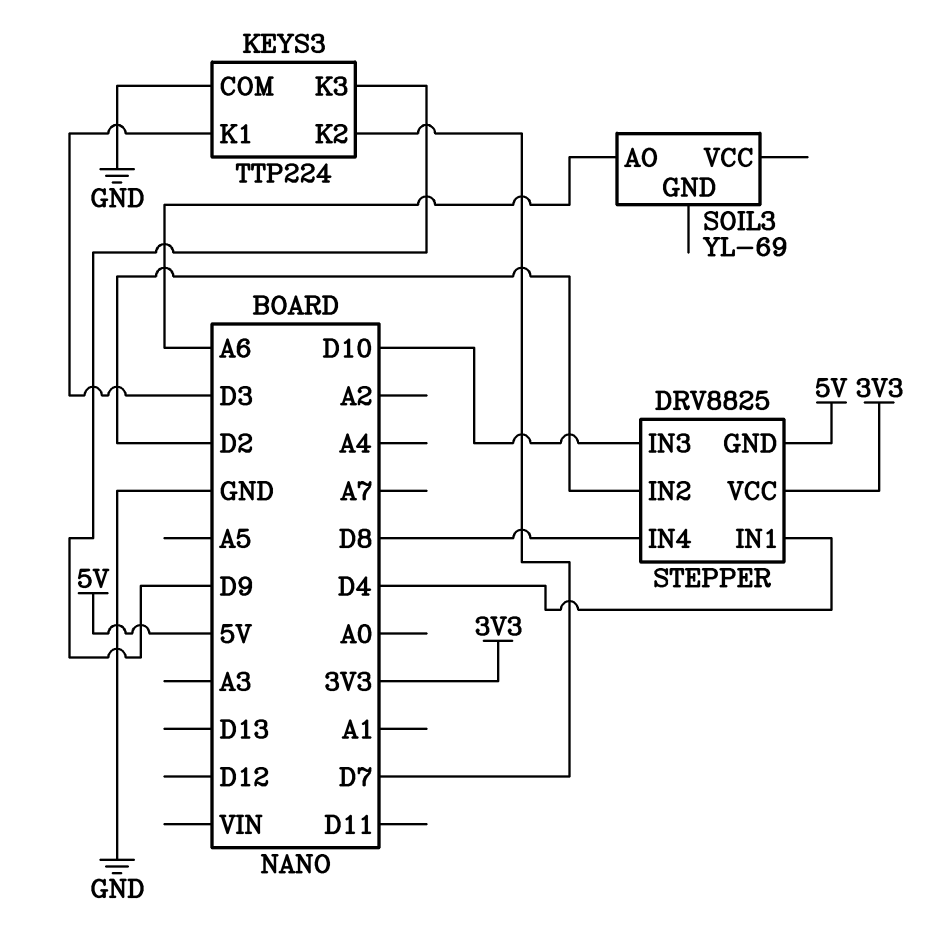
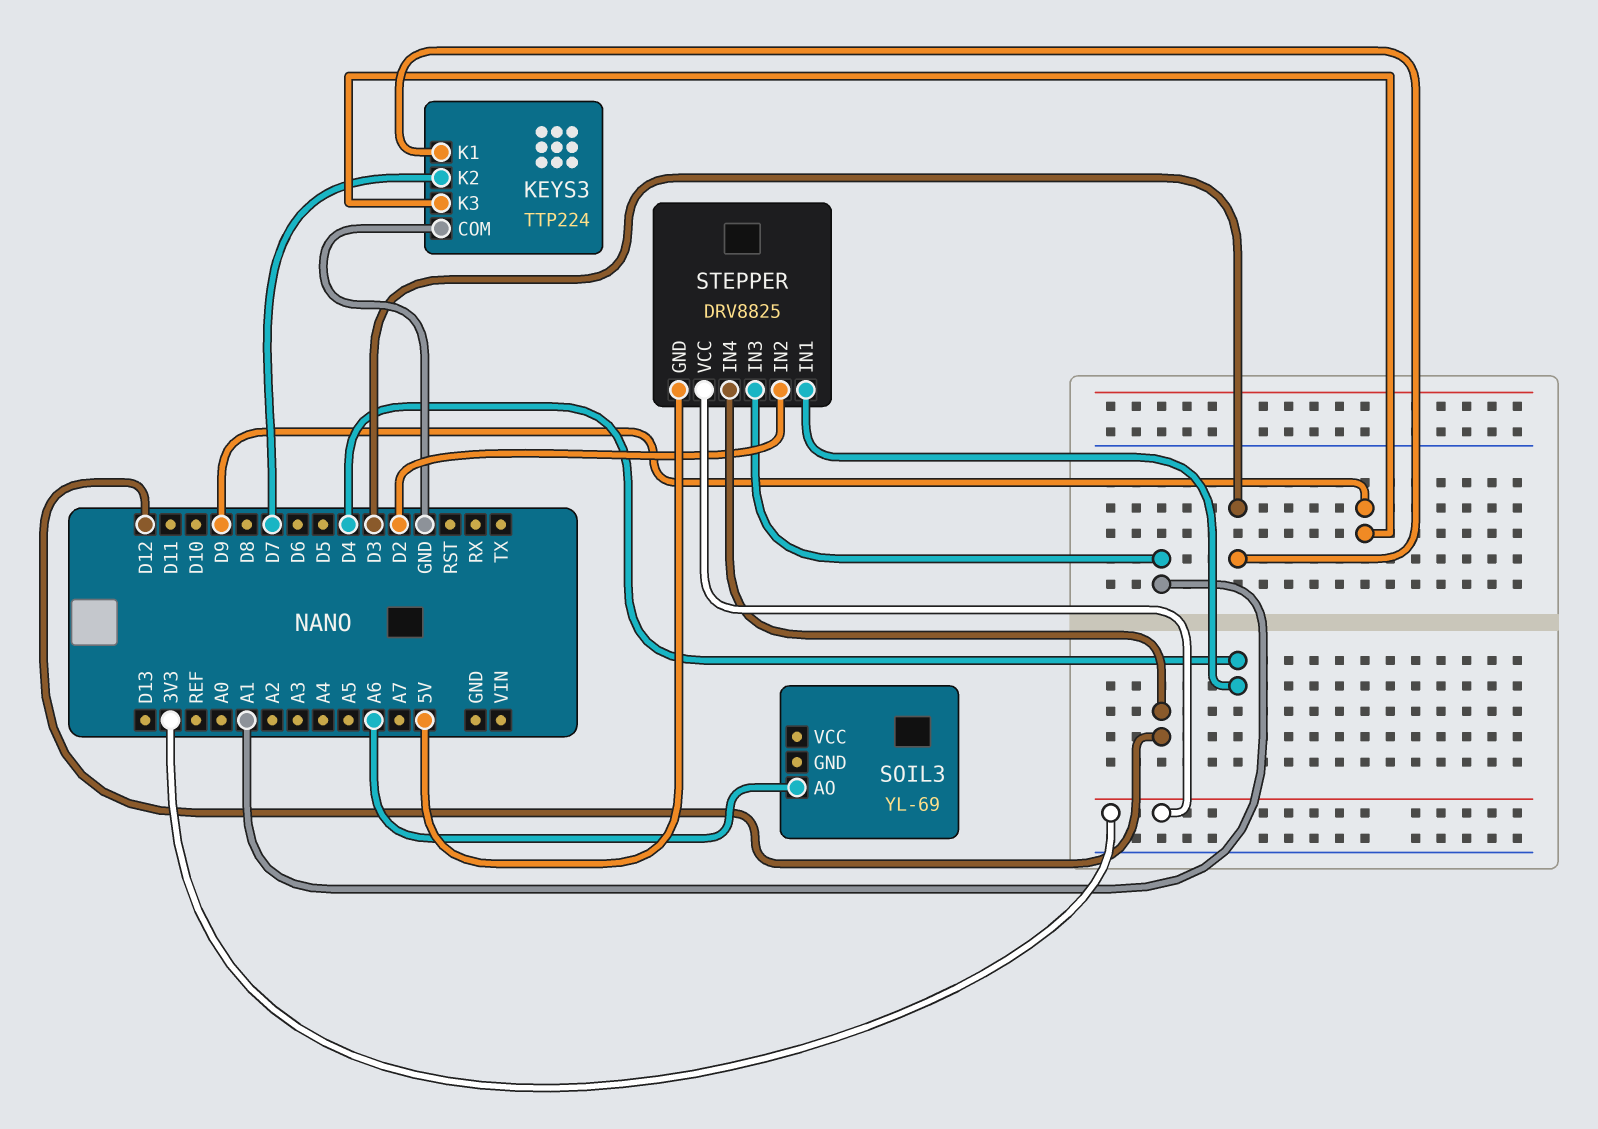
STEPPER pin IN3: D10 -> A1
STEPPER pin IN4: D8 -> D12

